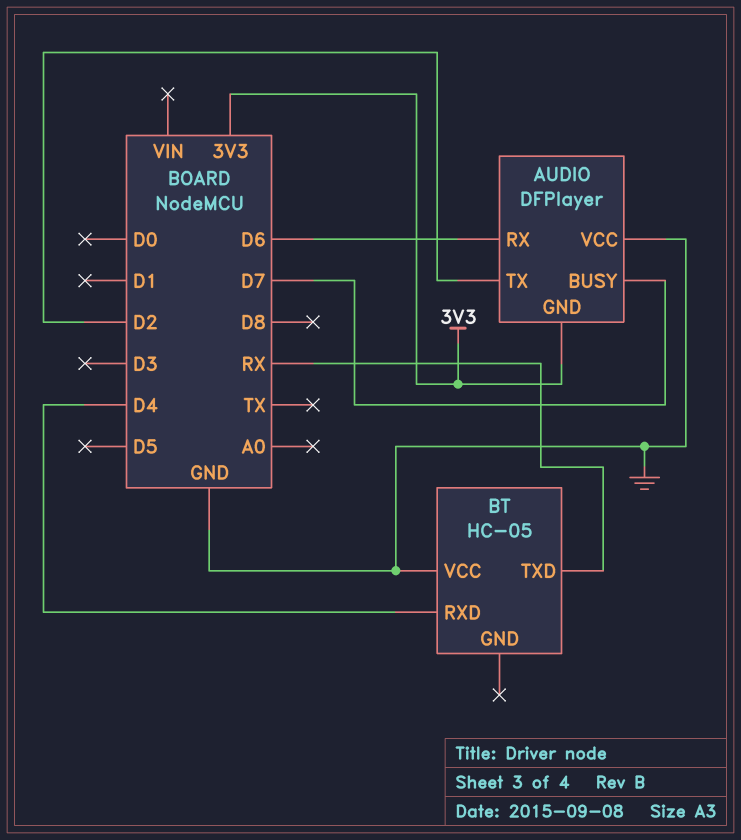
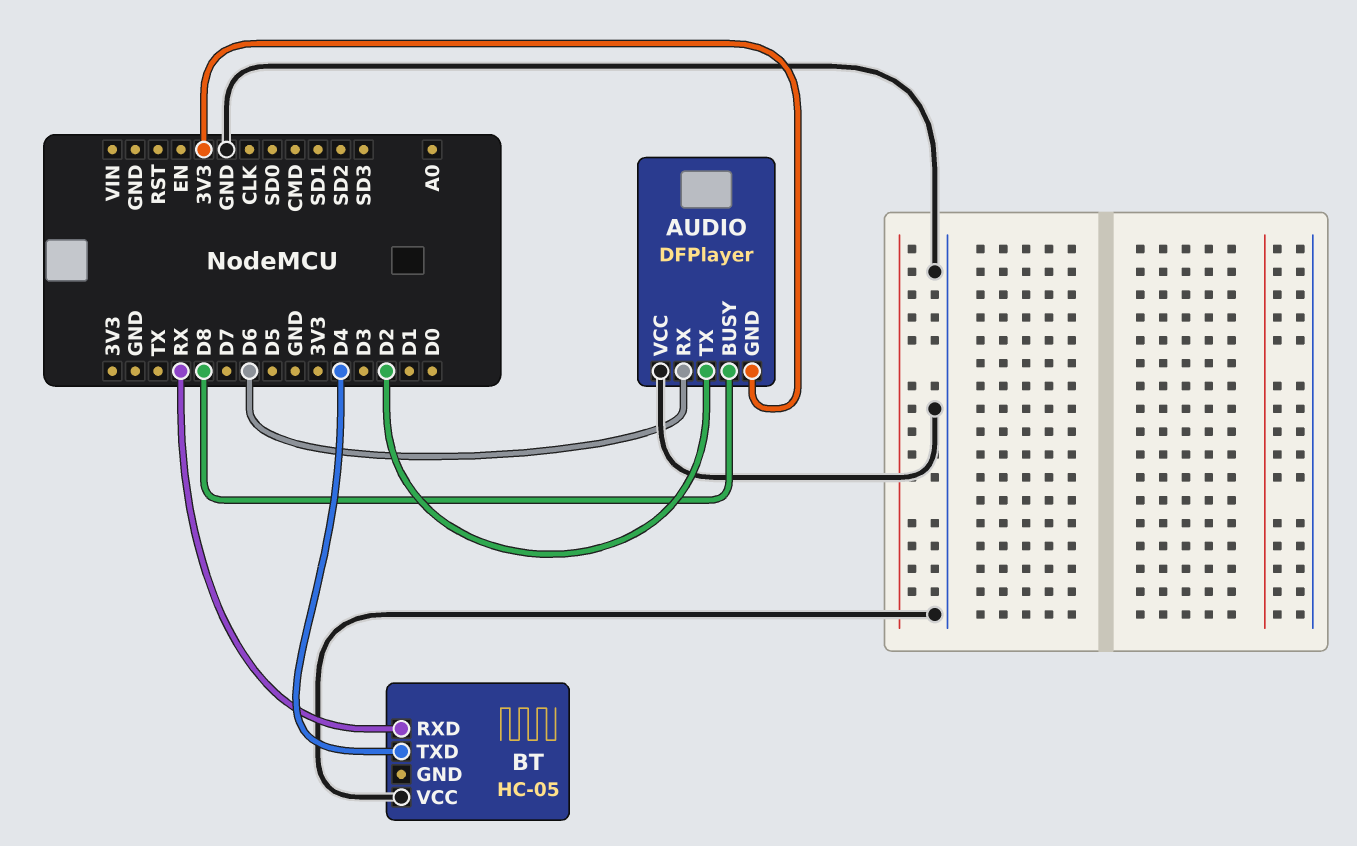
AUDIO pin BUSY: D7 -> D8
BT pin RXD: D4 -> RX
BT pin TXD: RX -> D4

